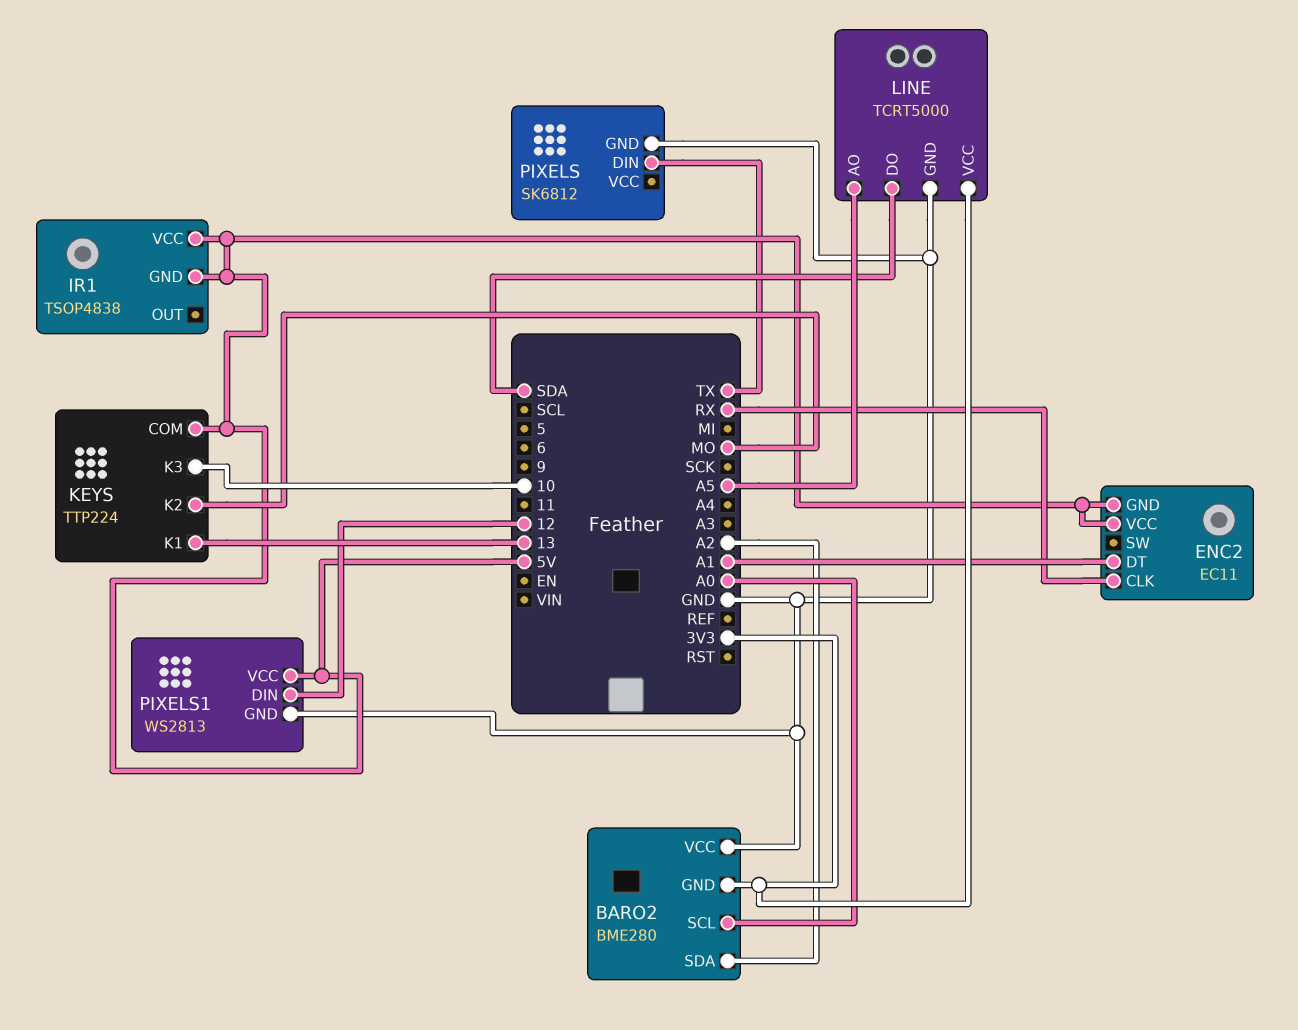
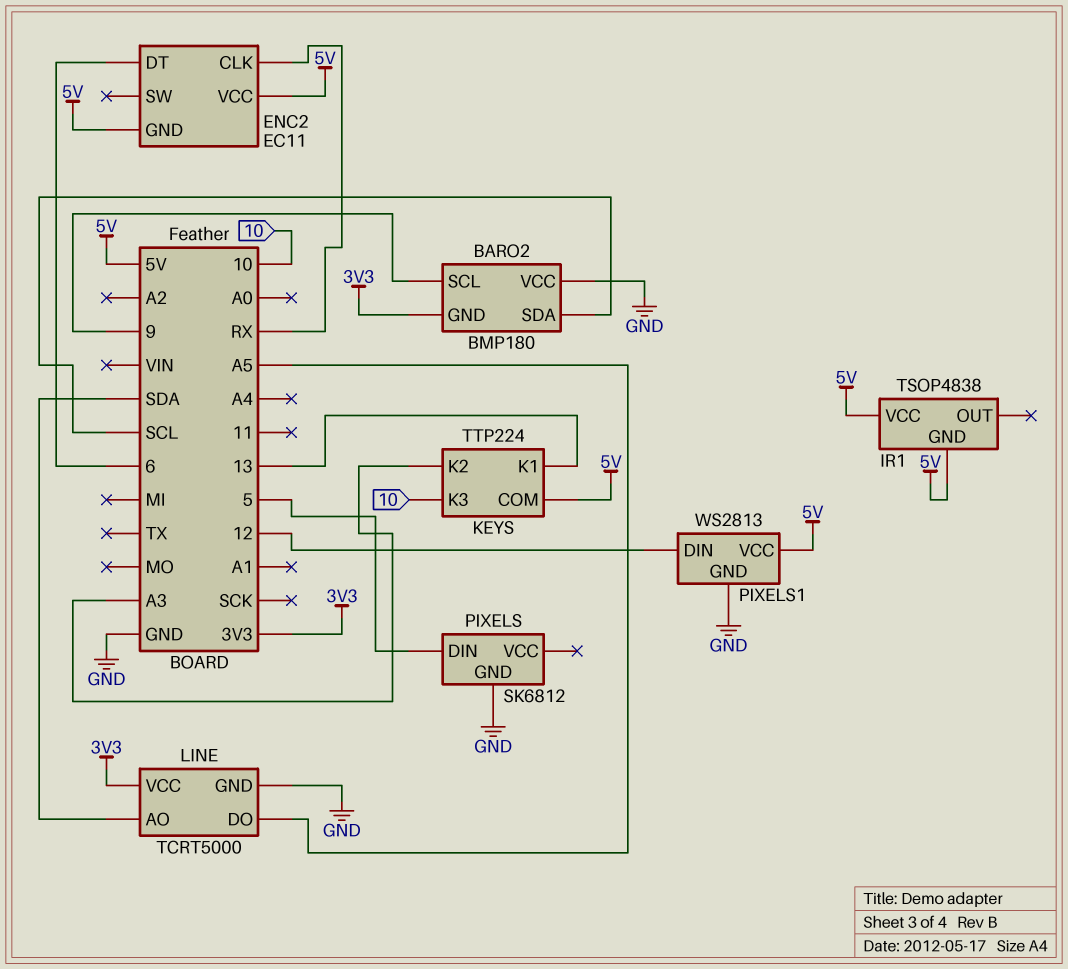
BARO2: BME280 -> BMP180
BARO2 pin SCL: A0 -> 9
BARO2 pin SDA: A2 -> SCL
ENC2 pin DT: A1 -> 6
KEYS pin K2: MO -> A3
LINE pin AO: A5 -> SDA
LINE pin DO: SDA -> A5
PIXELS pin DIN: TX -> 5

